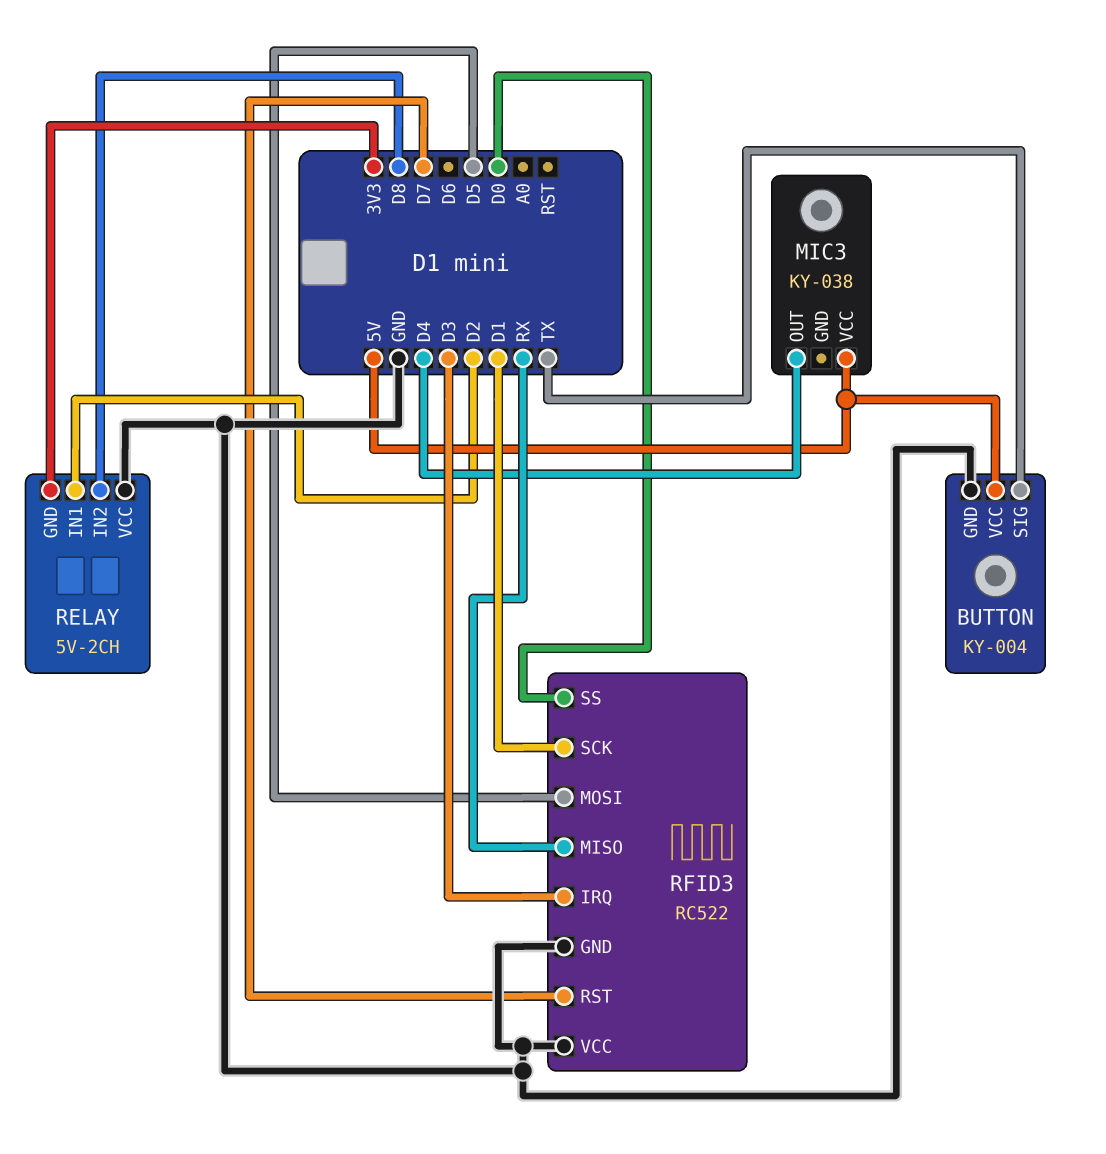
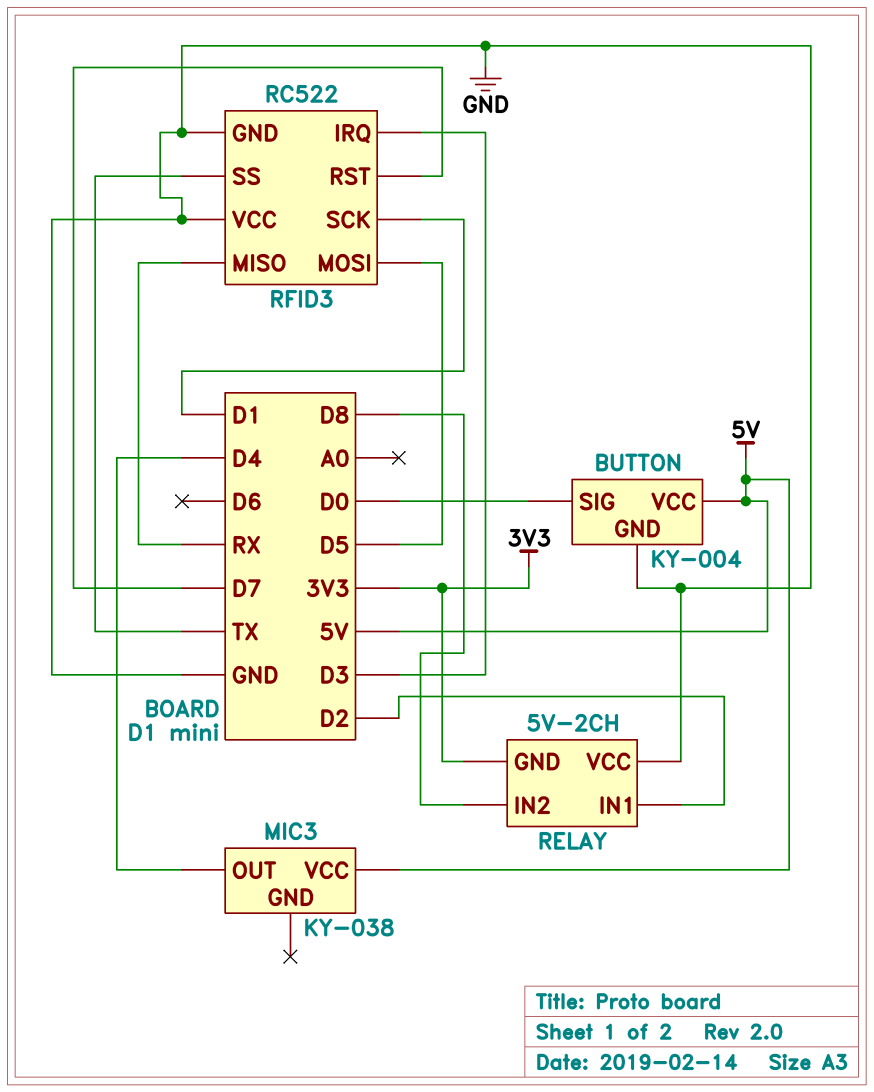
BUTTON pin SIG: TX -> D0
RFID3 pin SS: D0 -> TX

